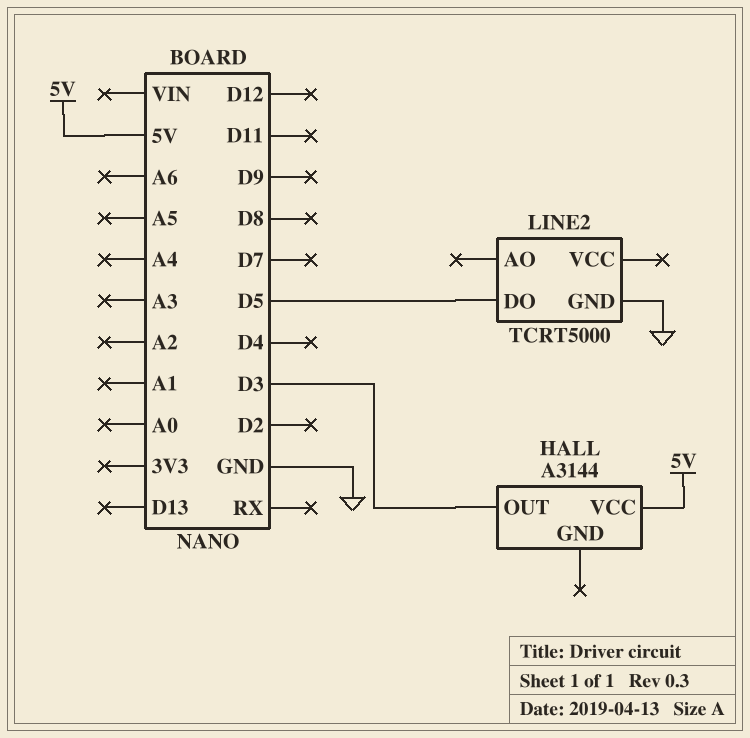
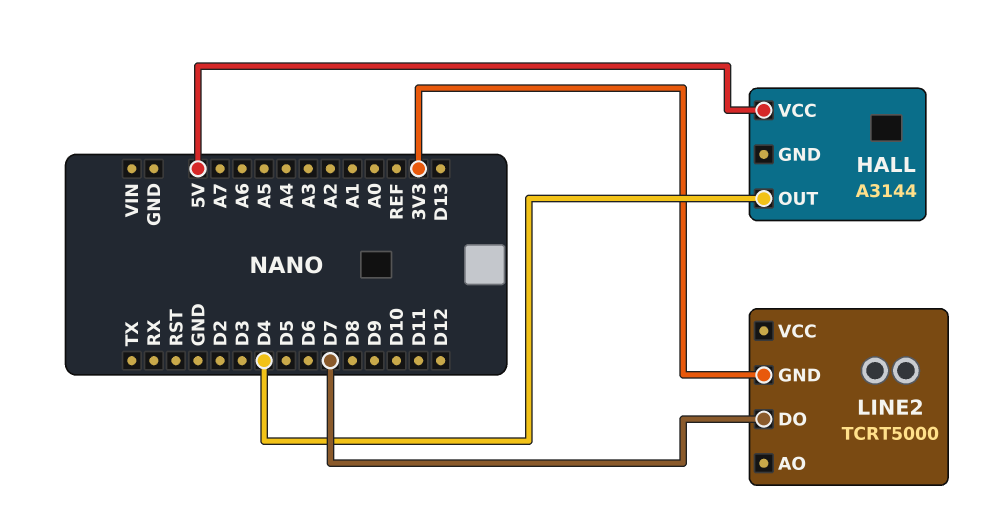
HALL pin OUT: D3 -> D4
LINE2 pin DO: D5 -> D7
LINE2 pin GND: GND -> 3V3

